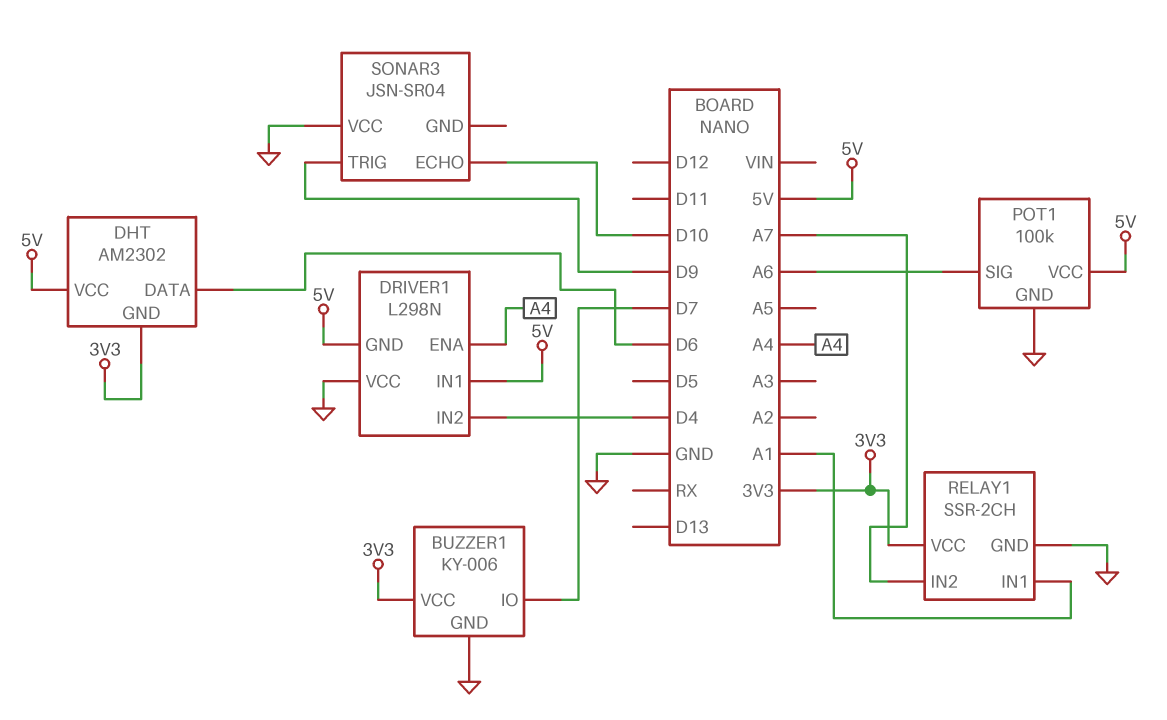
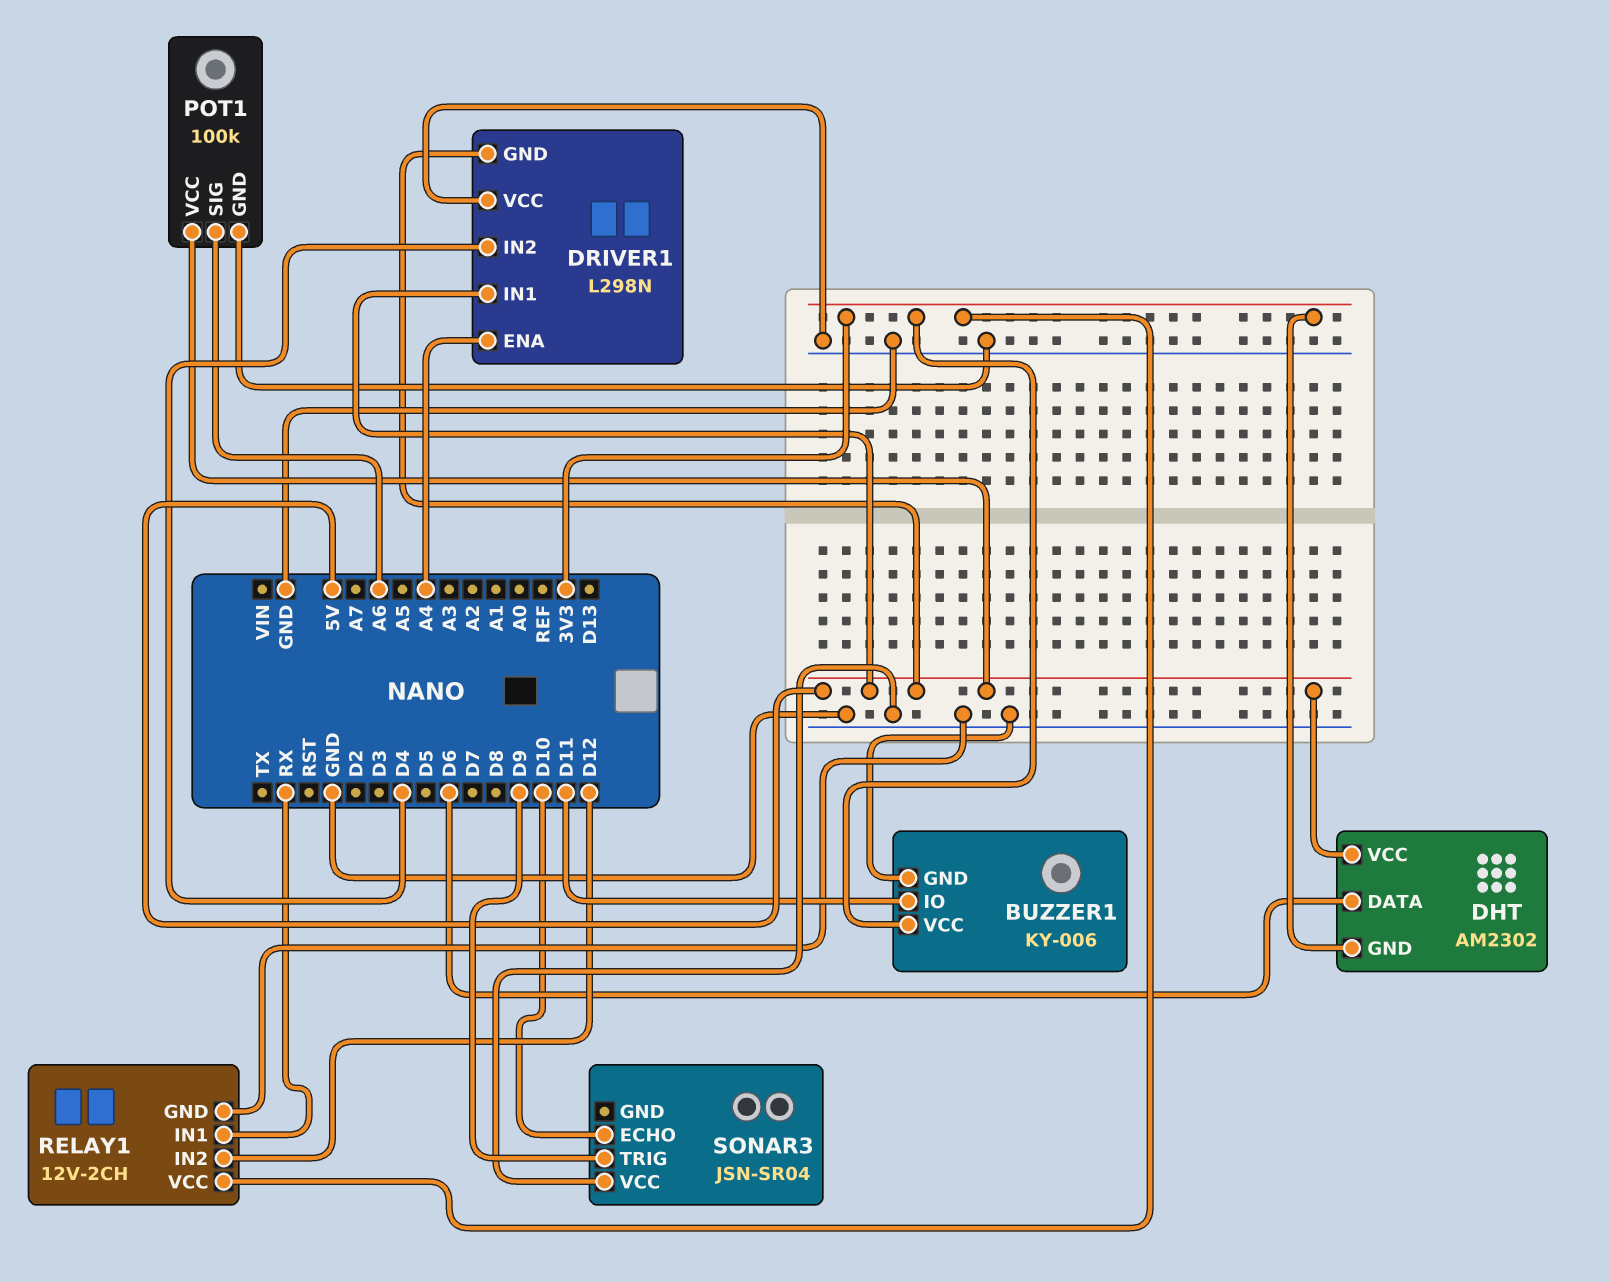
BUZZER1 pin IO: D7 -> D11
RELAY1: SSR-2CH -> 12V-2CH
RELAY1 pin IN1: A1 -> RX
RELAY1 pin IN2: A7 -> D12

